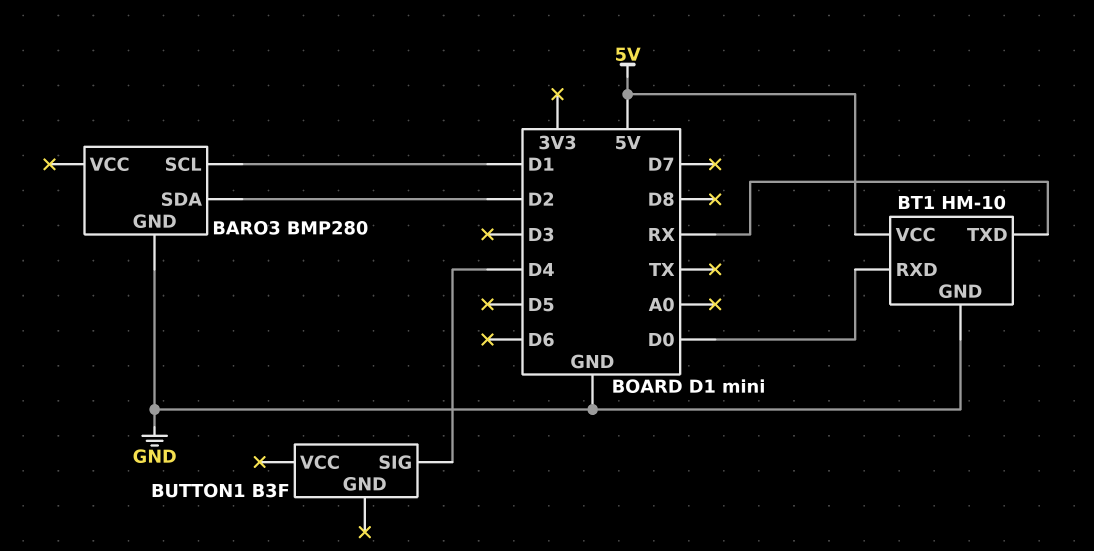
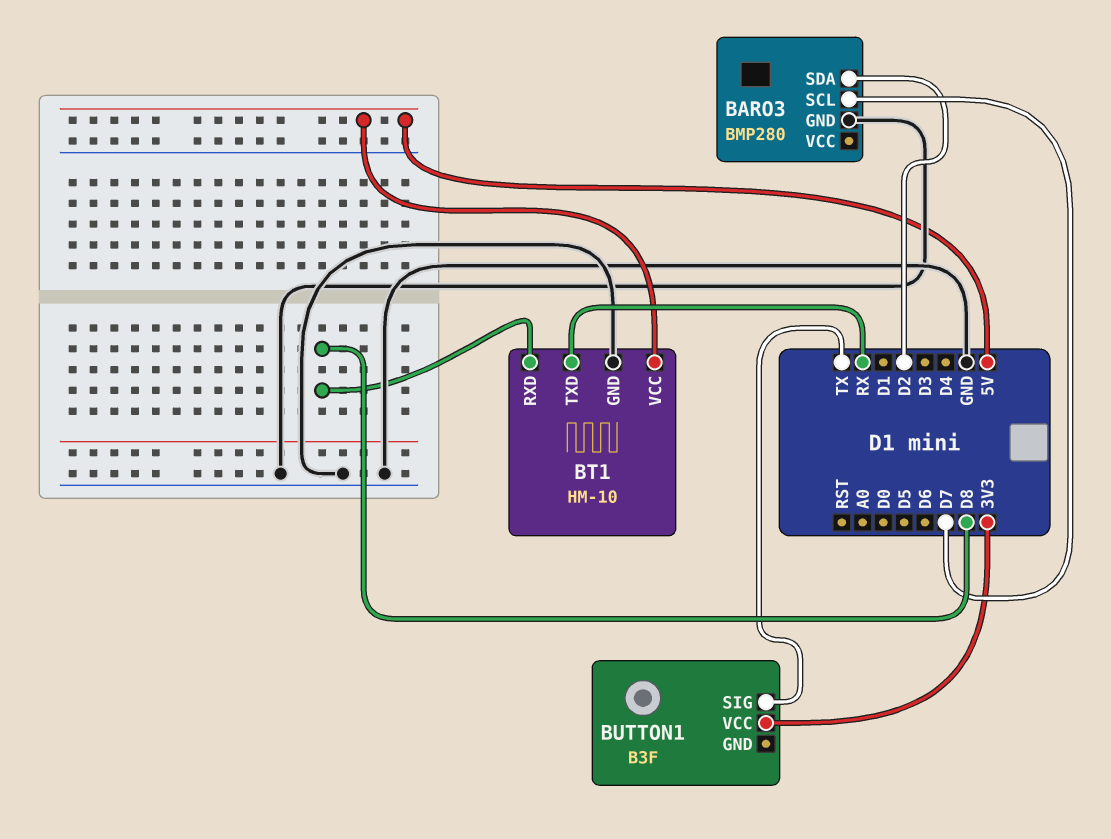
BARO3 pin SCL: D1 -> D7
BT1 pin RXD: D0 -> D8
BUTTON1 pin SIG: D4 -> TX
BUTTON1 pin VCC: none -> 3V3

